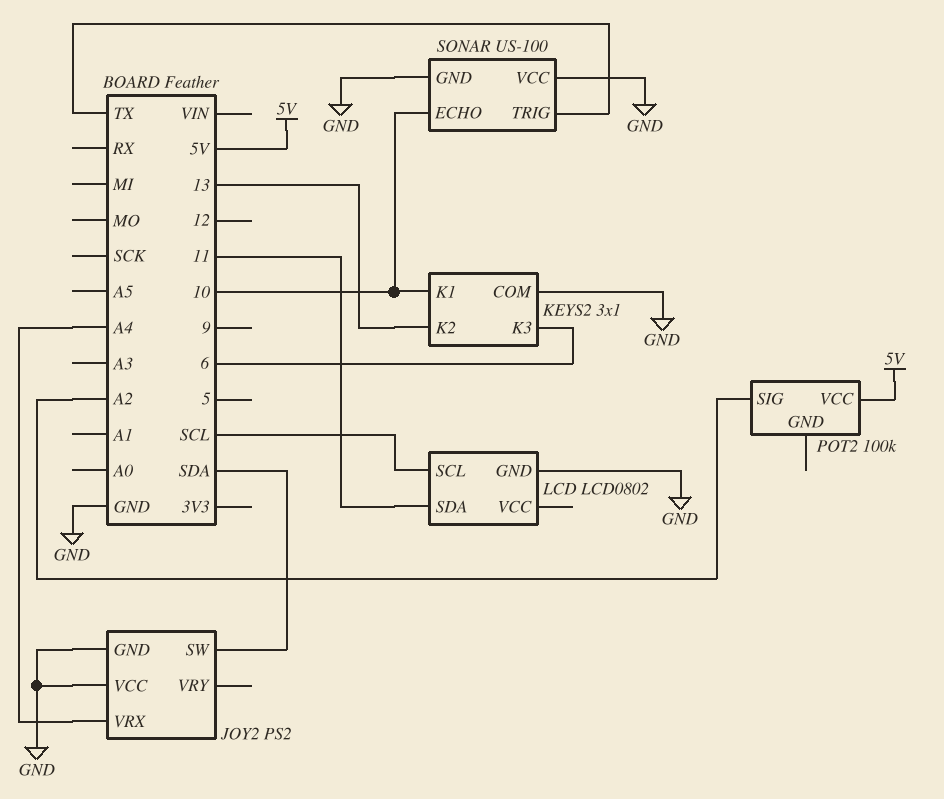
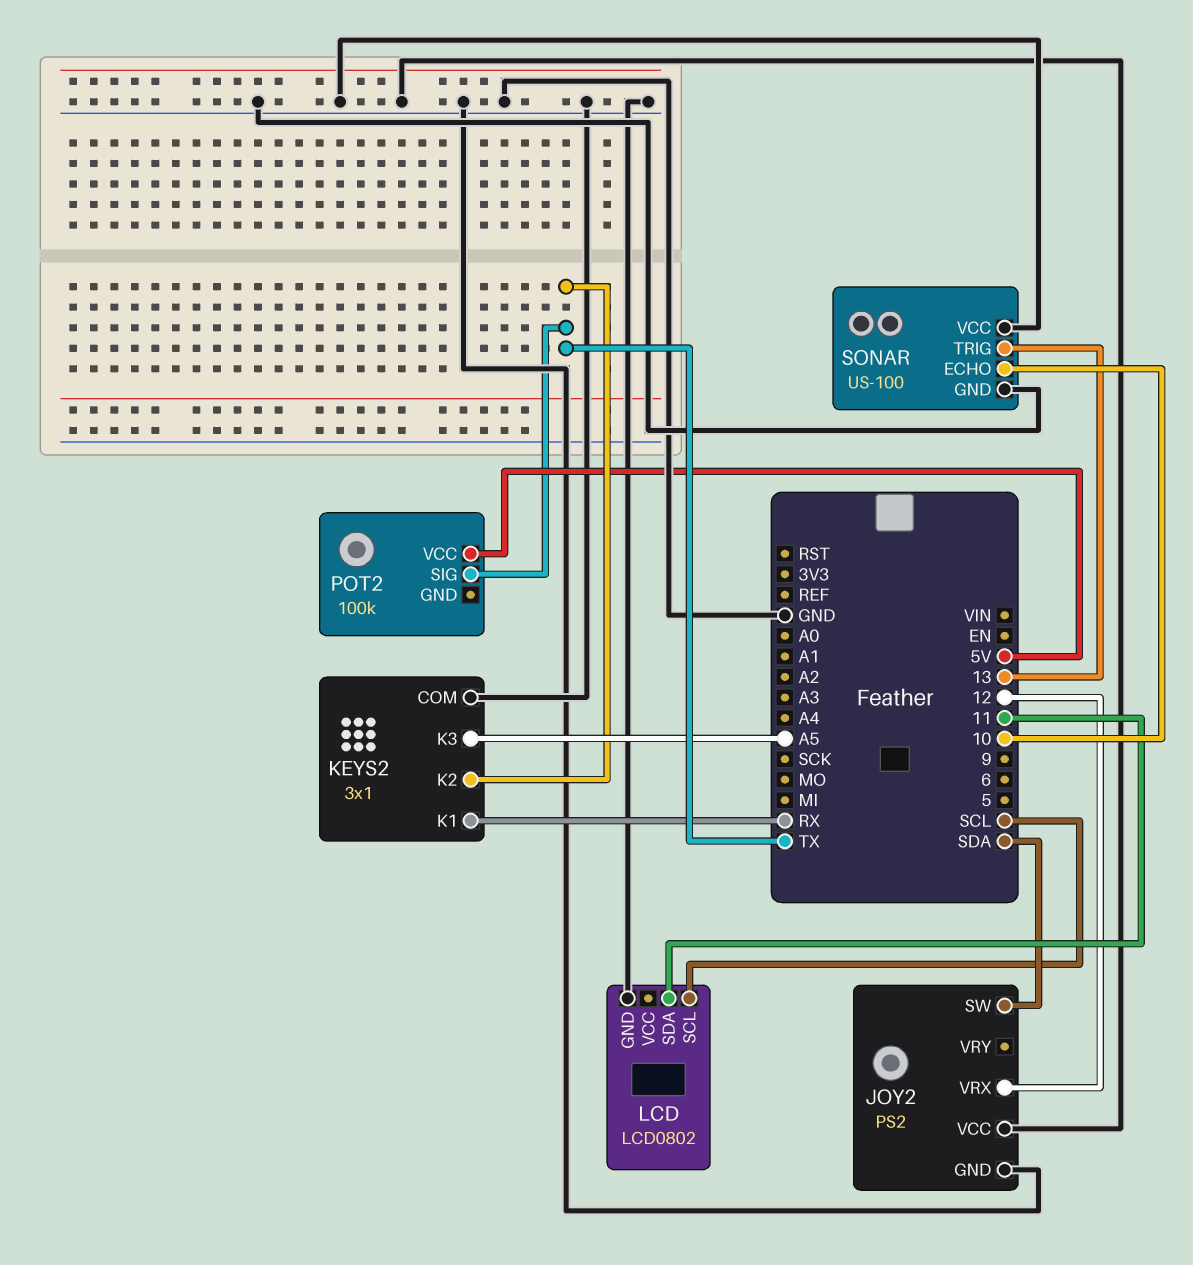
JOY2 pin VRX: A4 -> 12
KEYS2 pin K1: 10 -> RX
KEYS2 pin K2: 13 -> TX
KEYS2 pin K3: 6 -> A5
POT2 pin SIG: A2 -> TX
SONAR pin TRIG: TX -> 13

